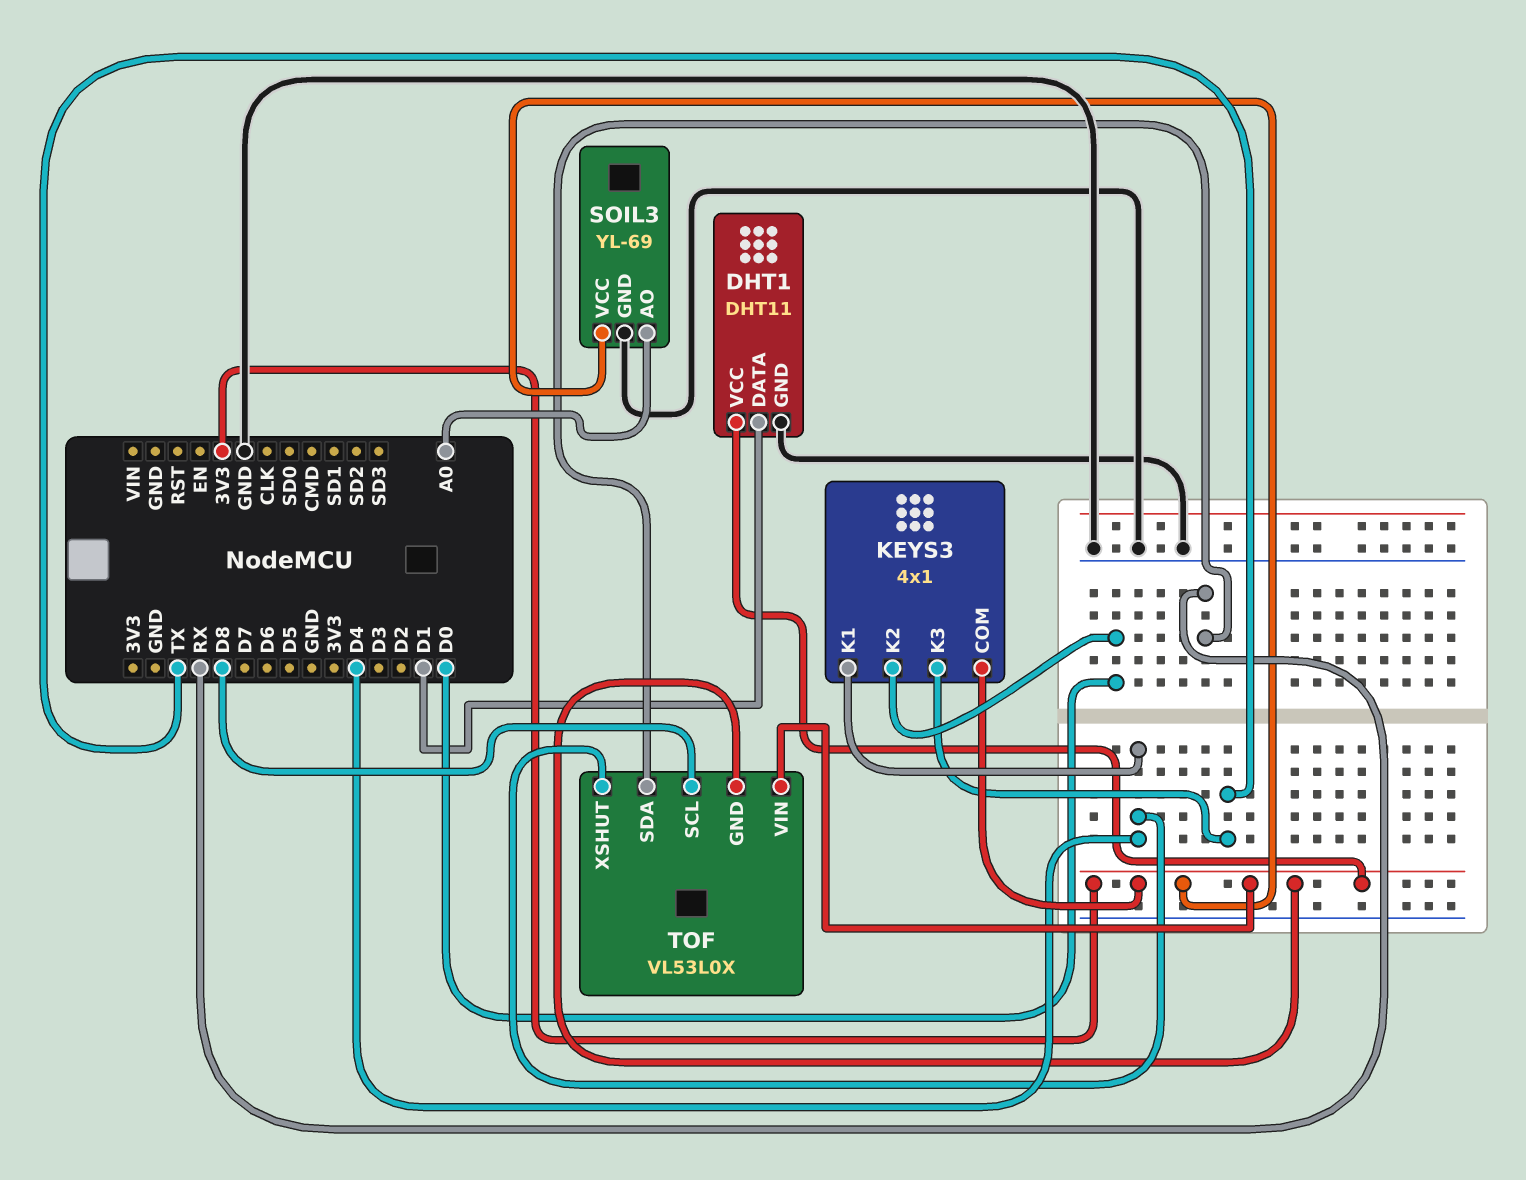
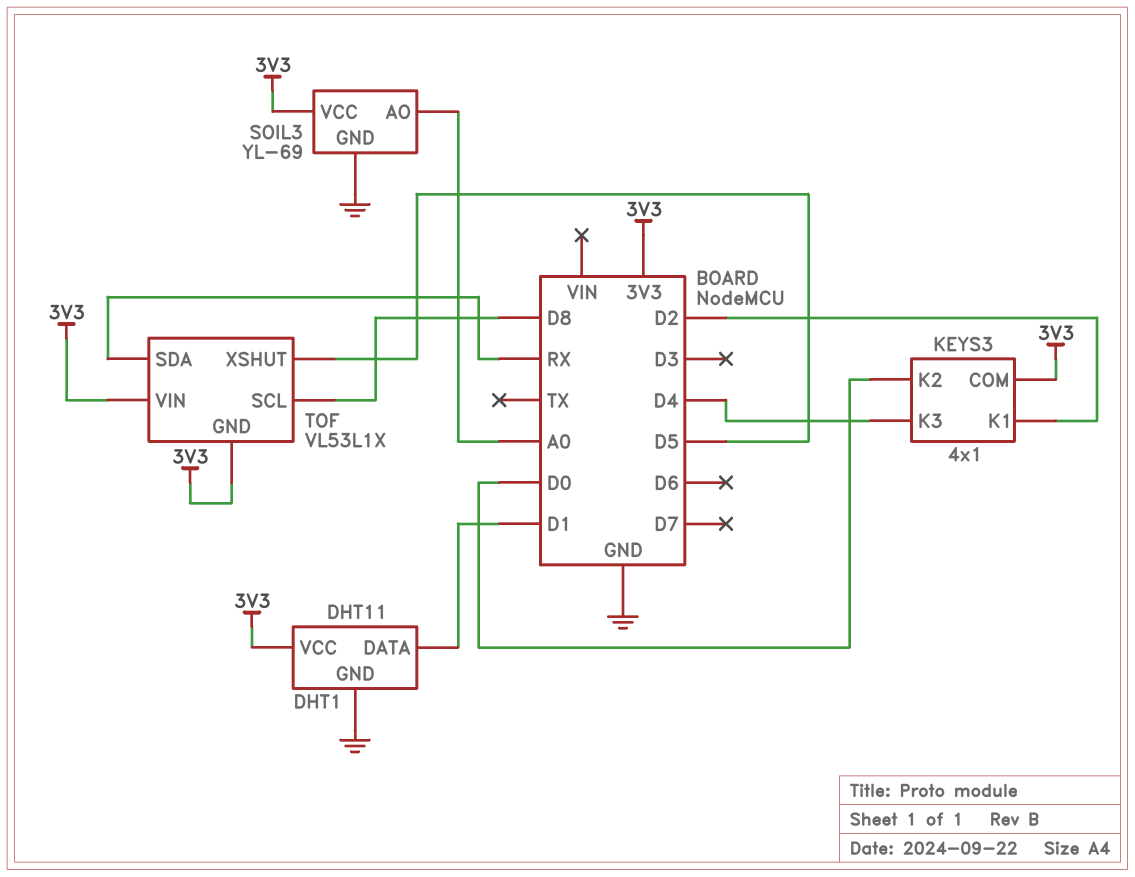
KEYS3 pin K1: D4 -> D2
KEYS3 pin K3: TX -> D4
TOF: VL53L0X -> VL53L1X
TOF pin XSHUT: D4 -> D5

